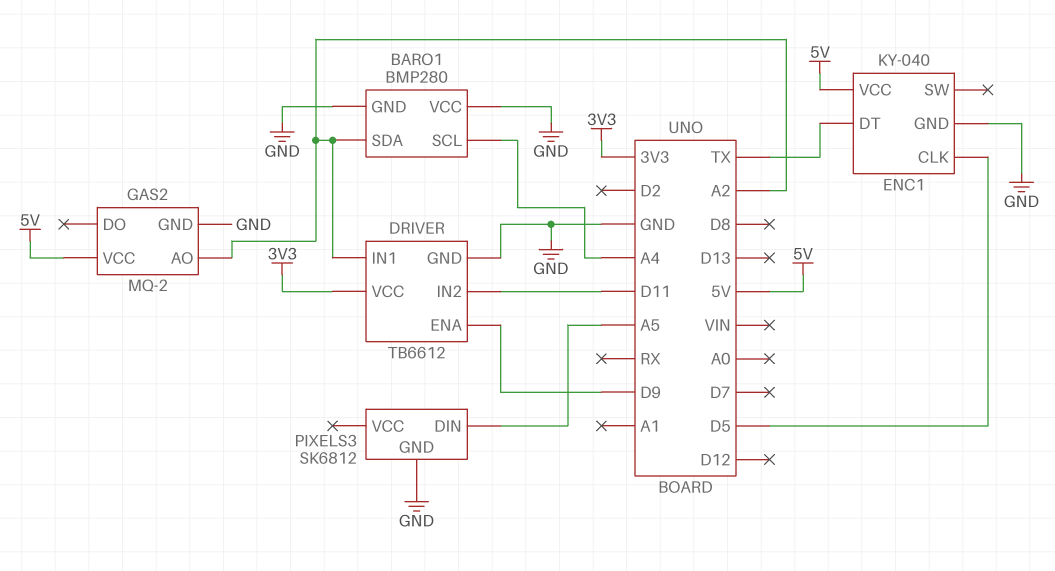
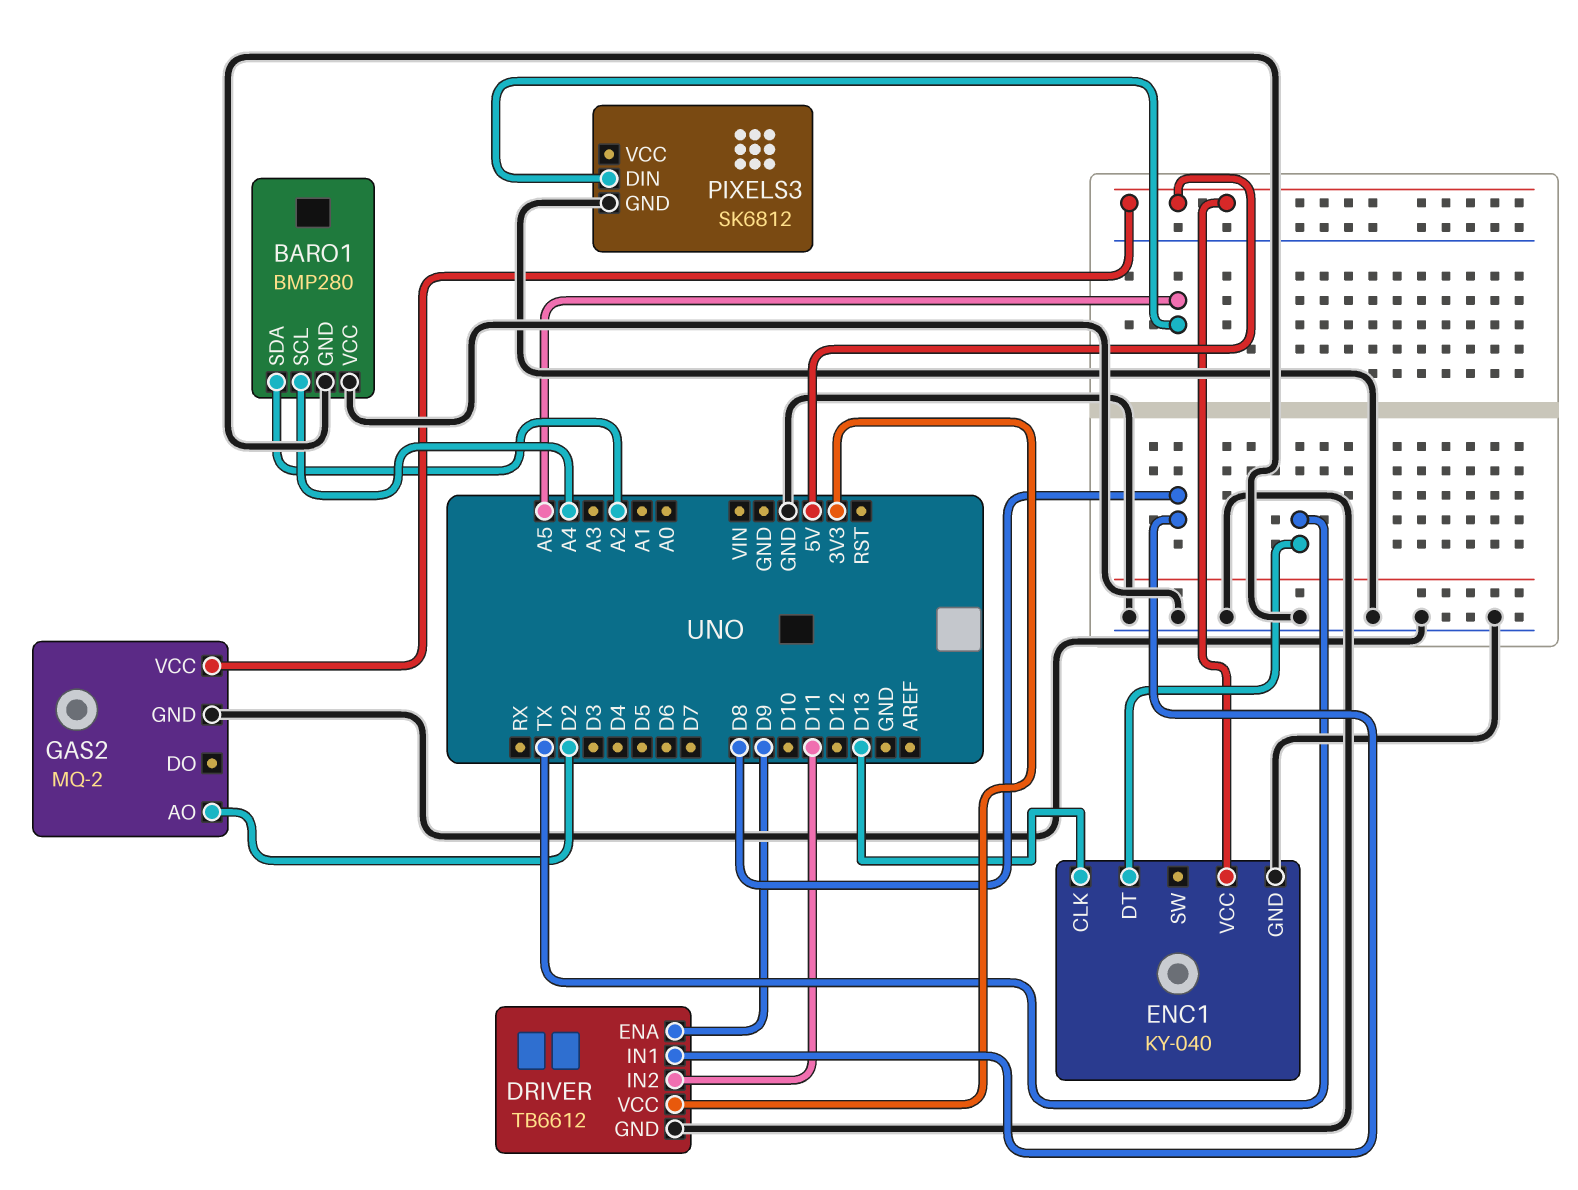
DRIVER pin IN1: A2 -> D8
ENC1 pin CLK: D5 -> D13
GAS2 pin AO: A2 -> D2

